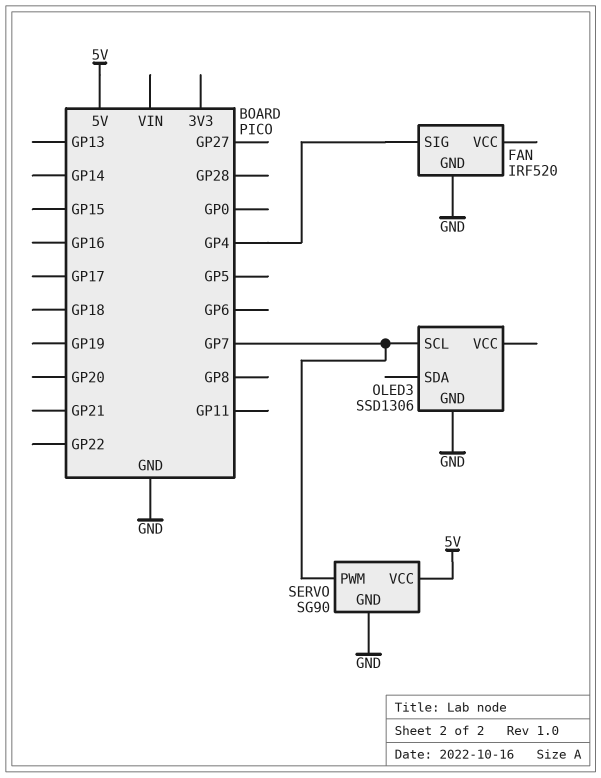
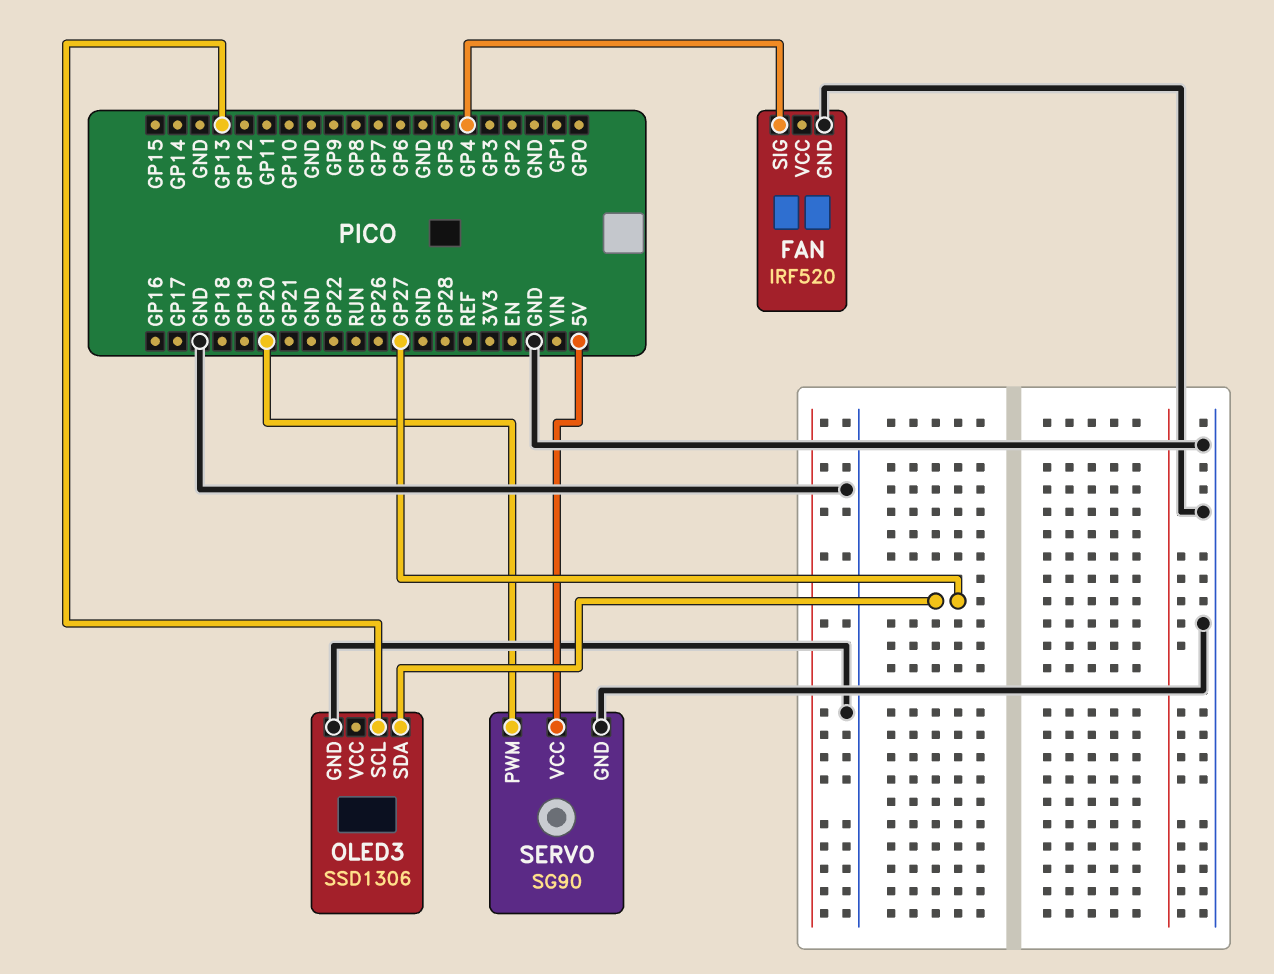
OLED3 pin SCL: GP7 -> GP13
OLED3 pin SDA: none -> GP27
SERVO pin PWM: GP7 -> GP20

